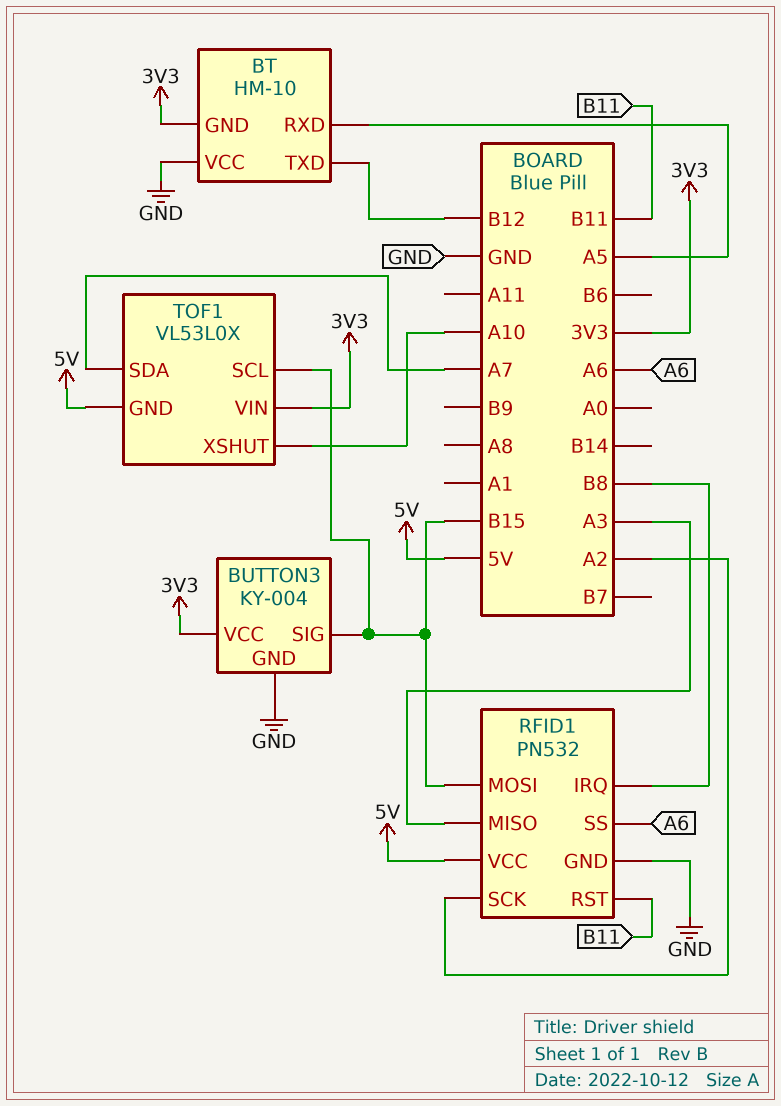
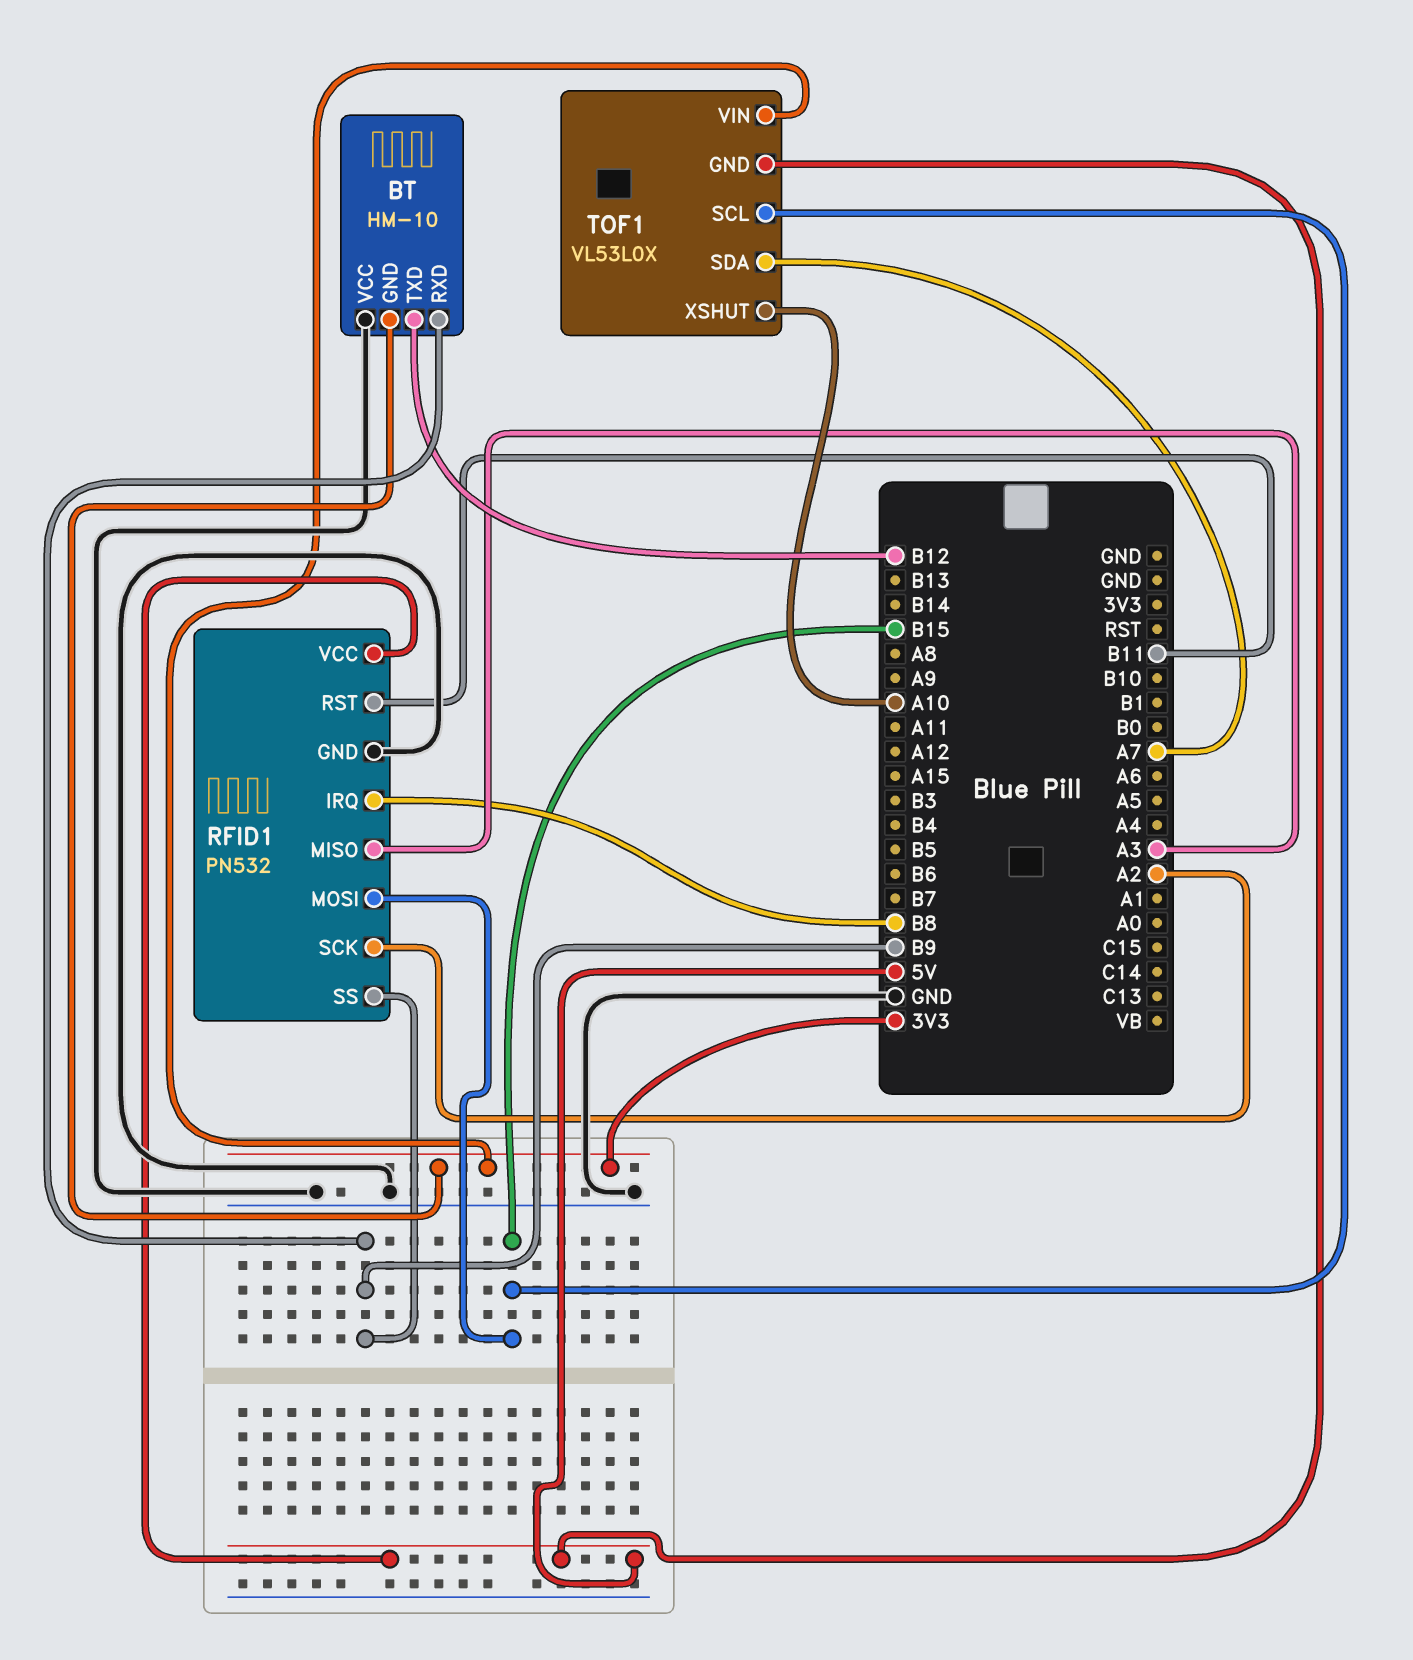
BT pin RXD: A5 -> B9
BUTTON3: KY-004 -> none
BUTTON3 pin GND: GND -> none
BUTTON3 pin SIG: B15 -> none
BUTTON3 pin VCC: 3V3 -> none
RFID1 pin SS: A6 -> B9

